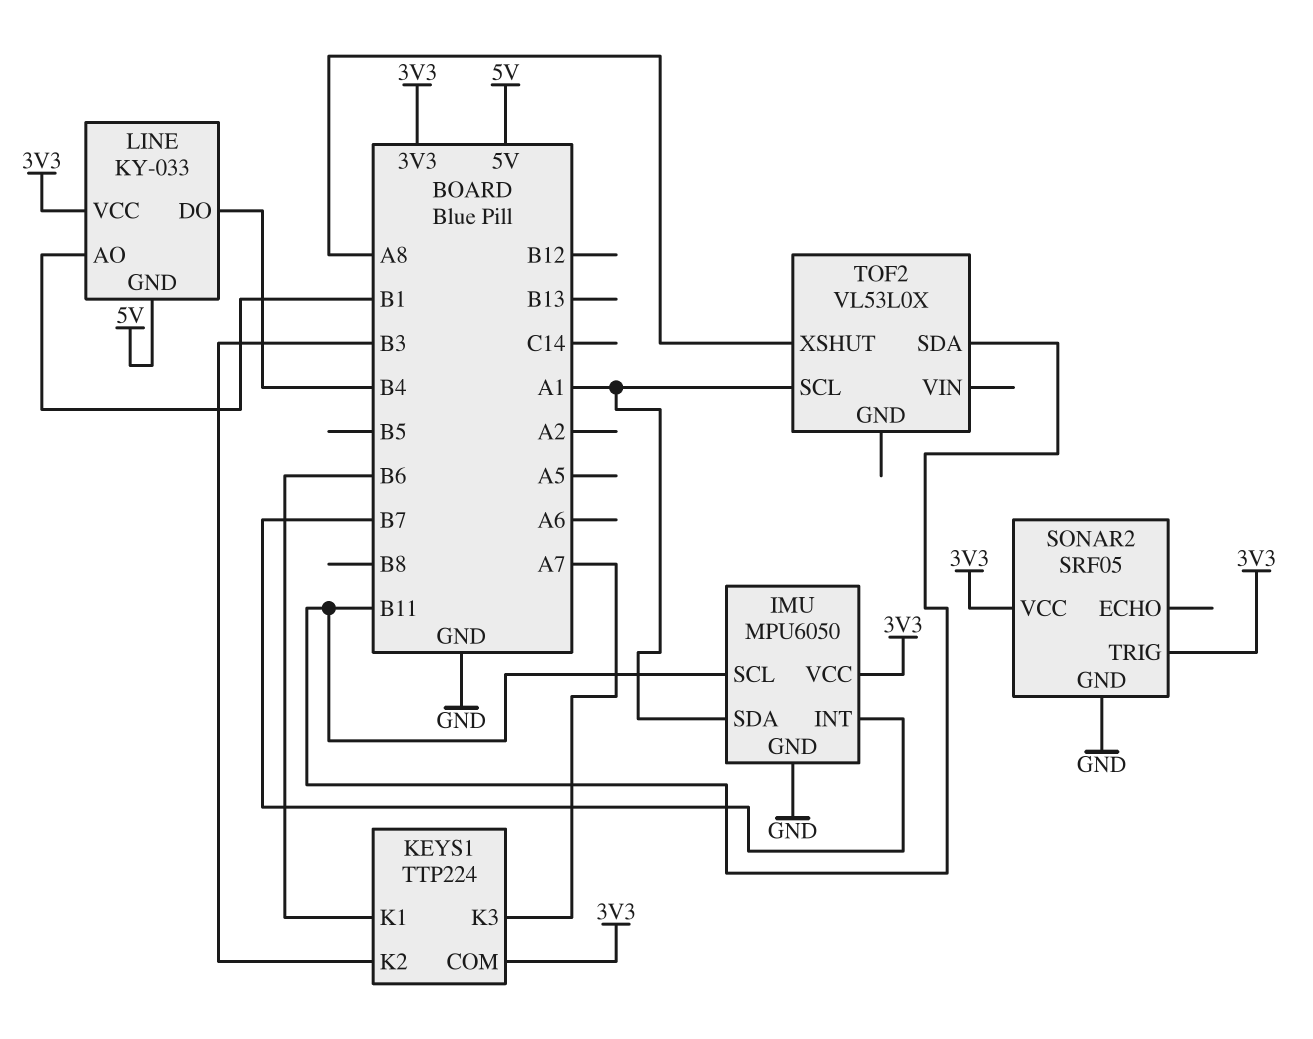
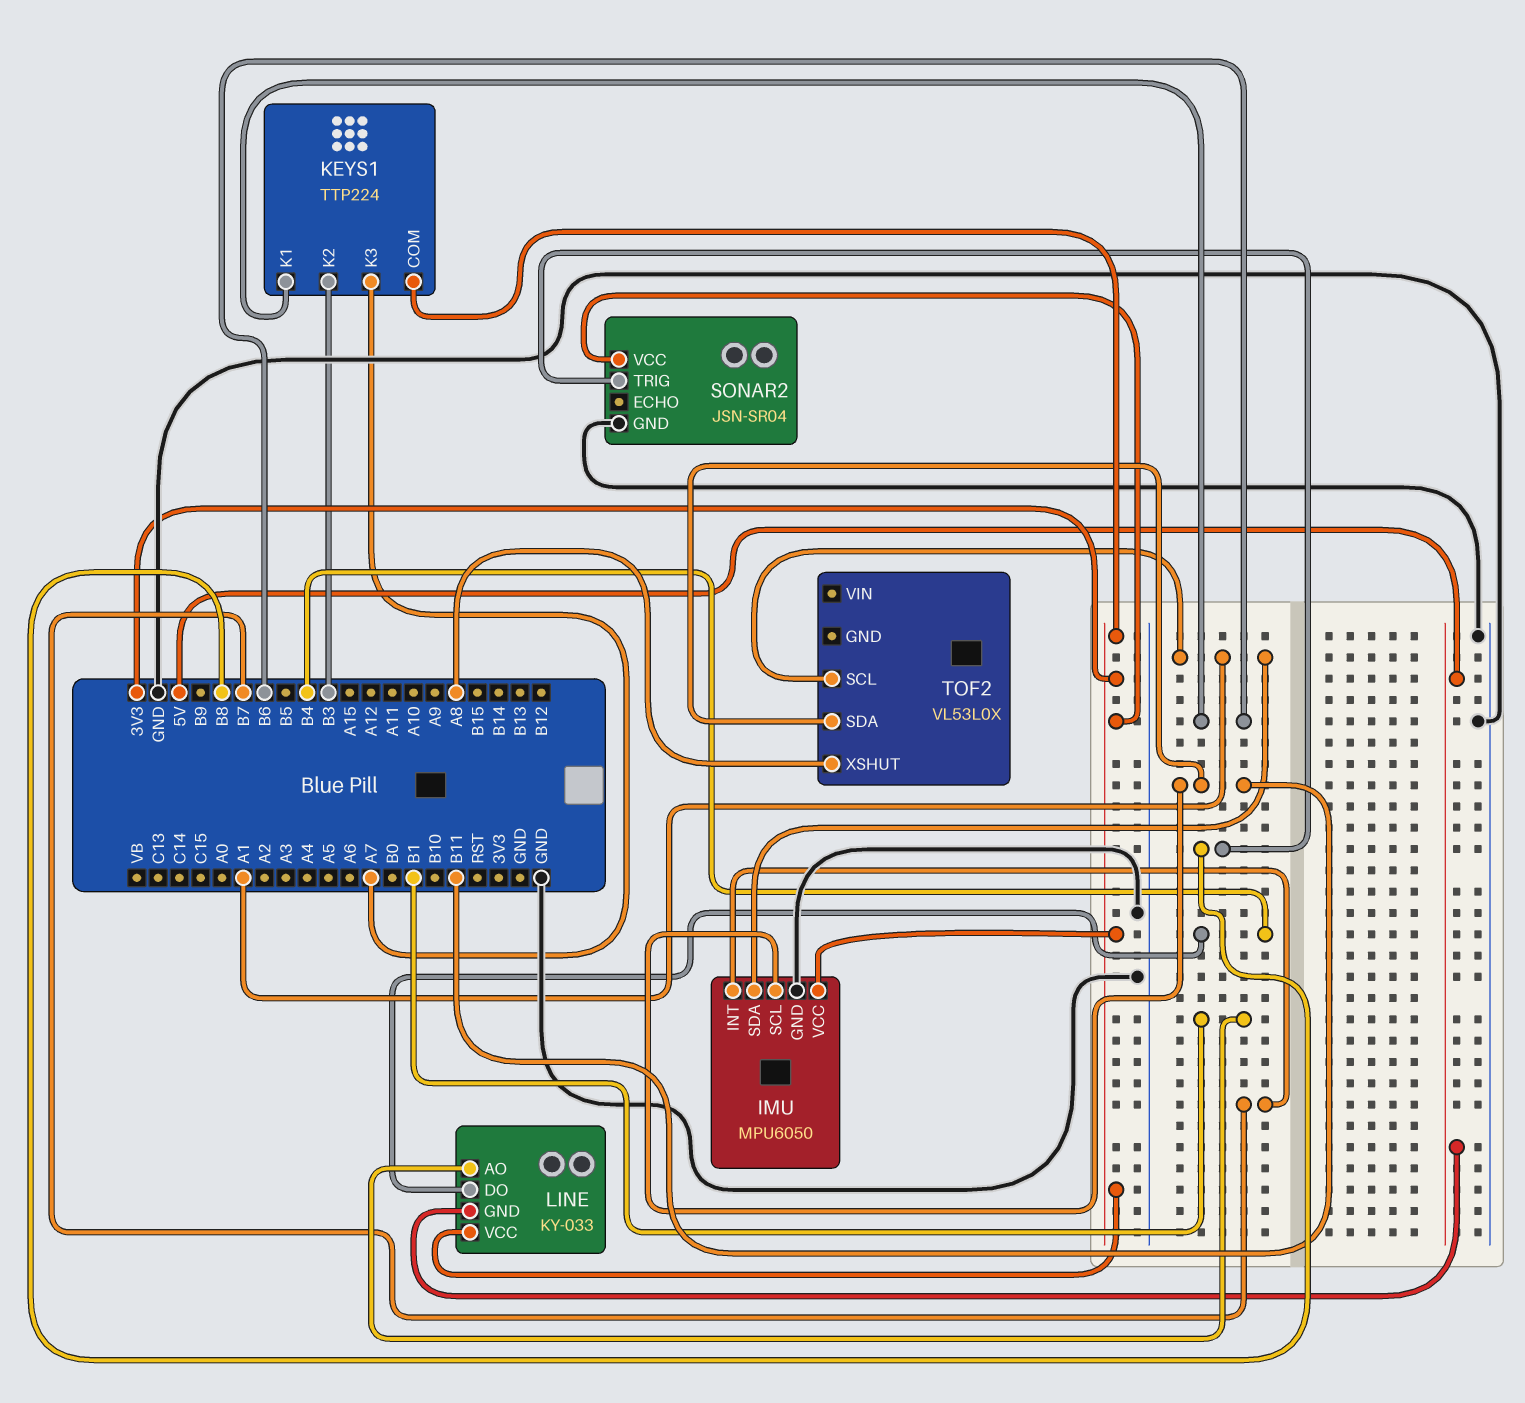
SONAR2: SRF05 -> JSN-SR04
SONAR2 pin TRIG: 3V3 -> B8

